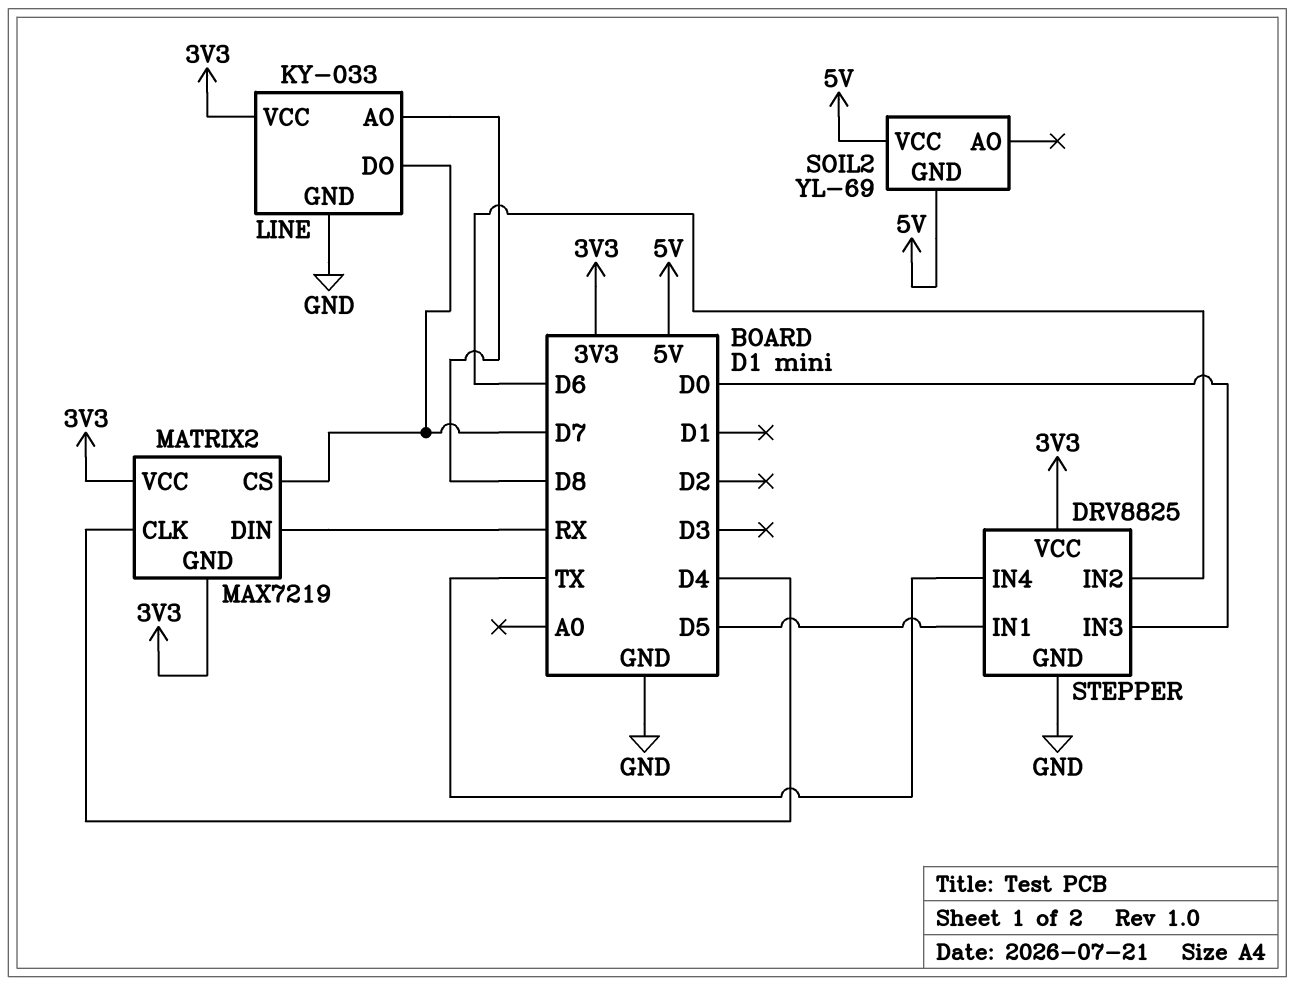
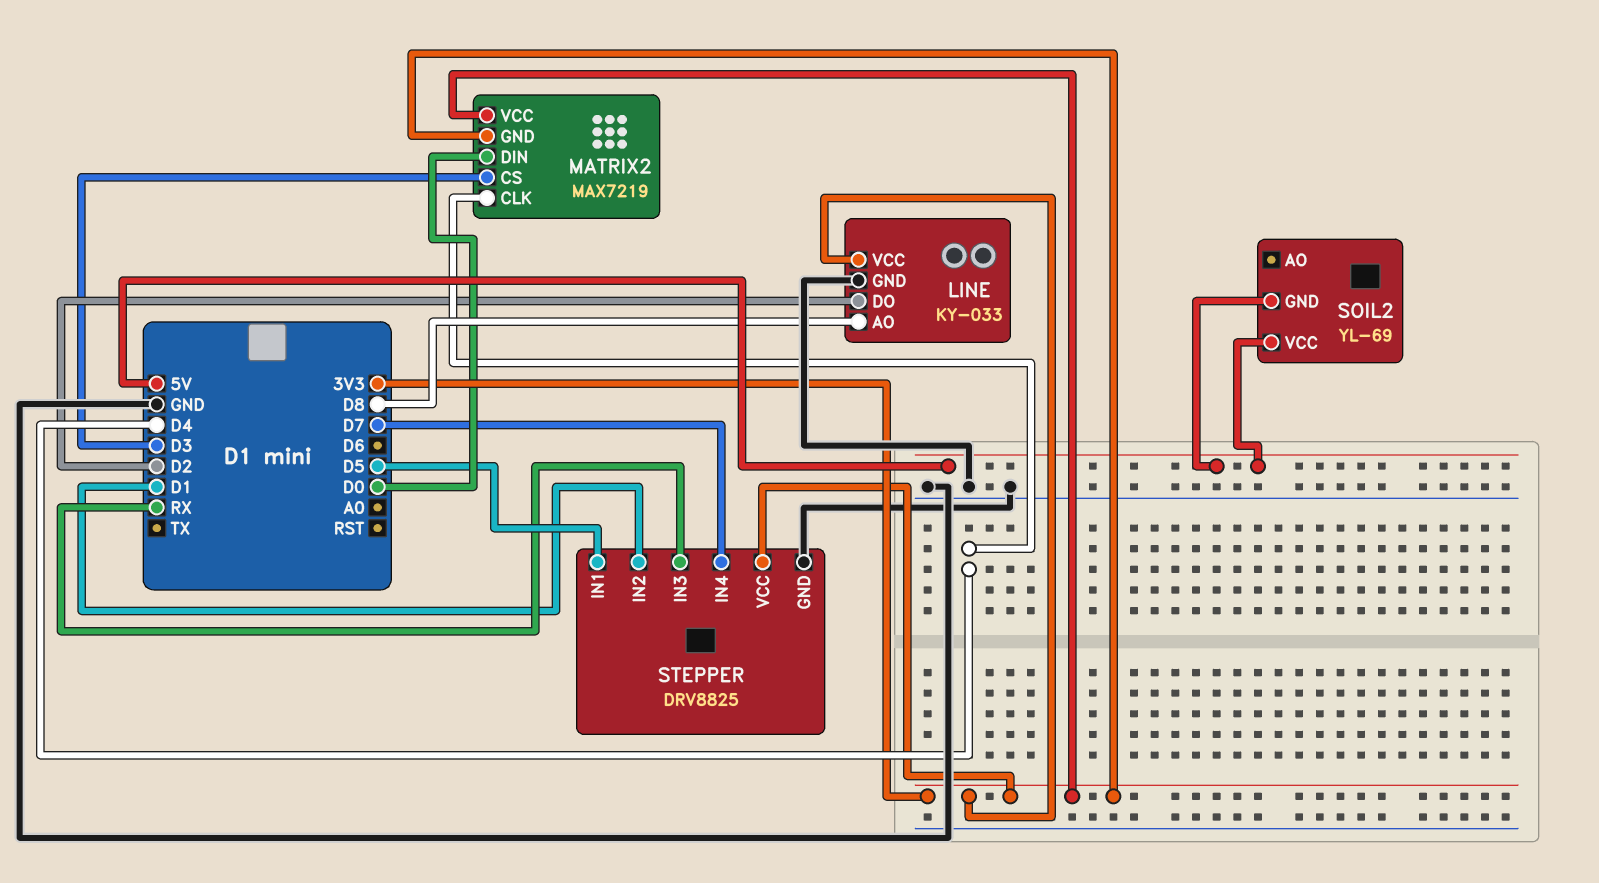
LINE pin DO: D7 -> D2
MATRIX2 pin CS: D7 -> D3
MATRIX2 pin DIN: RX -> D0
STEPPER pin IN2: D6 -> D1
STEPPER pin IN3: D0 -> RX
STEPPER pin IN4: TX -> D7

